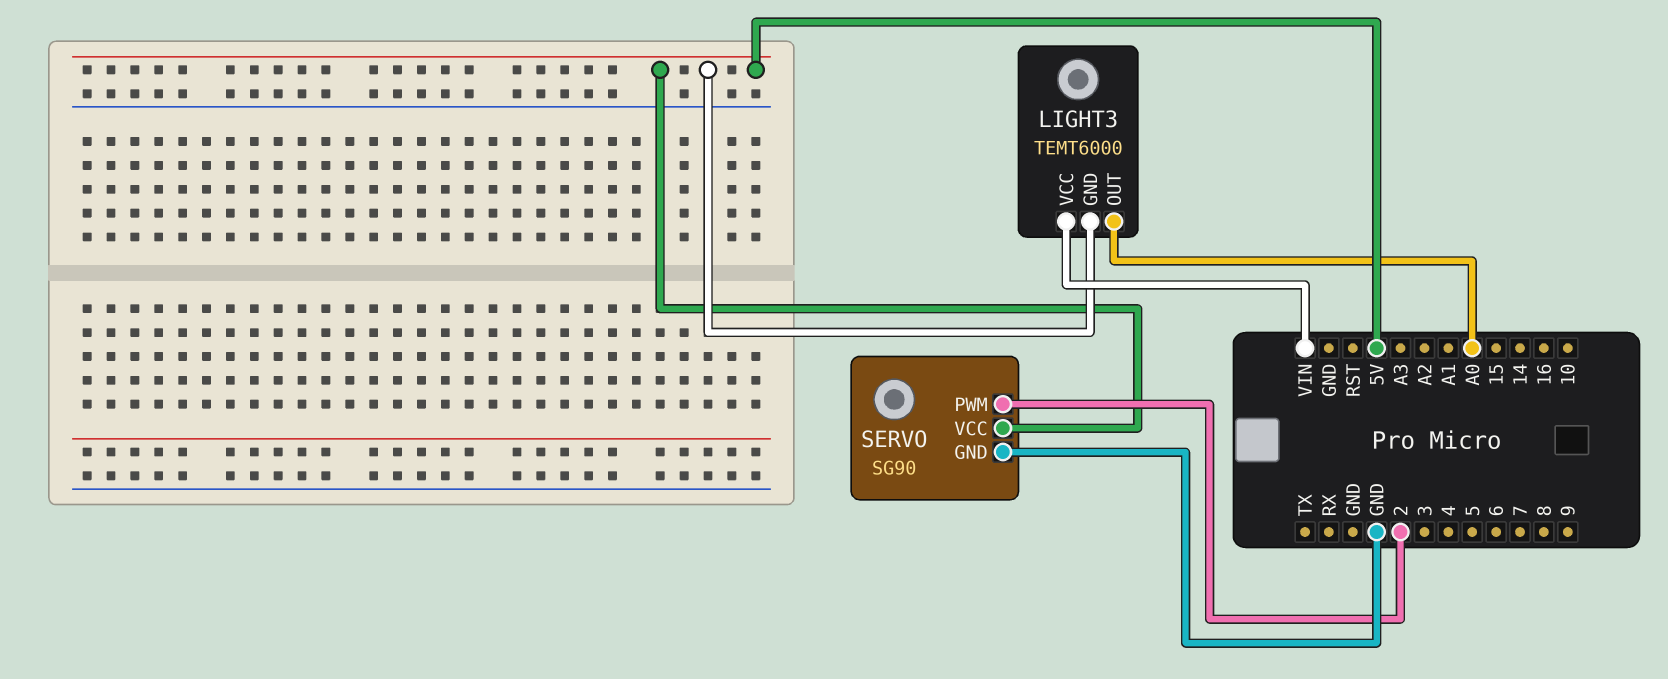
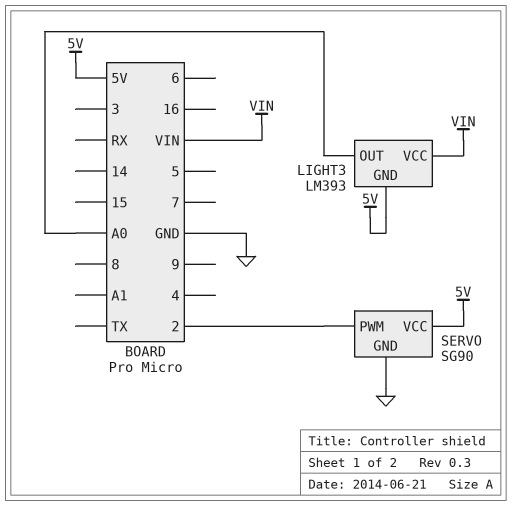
LIGHT3: TEMT6000 -> LM393

